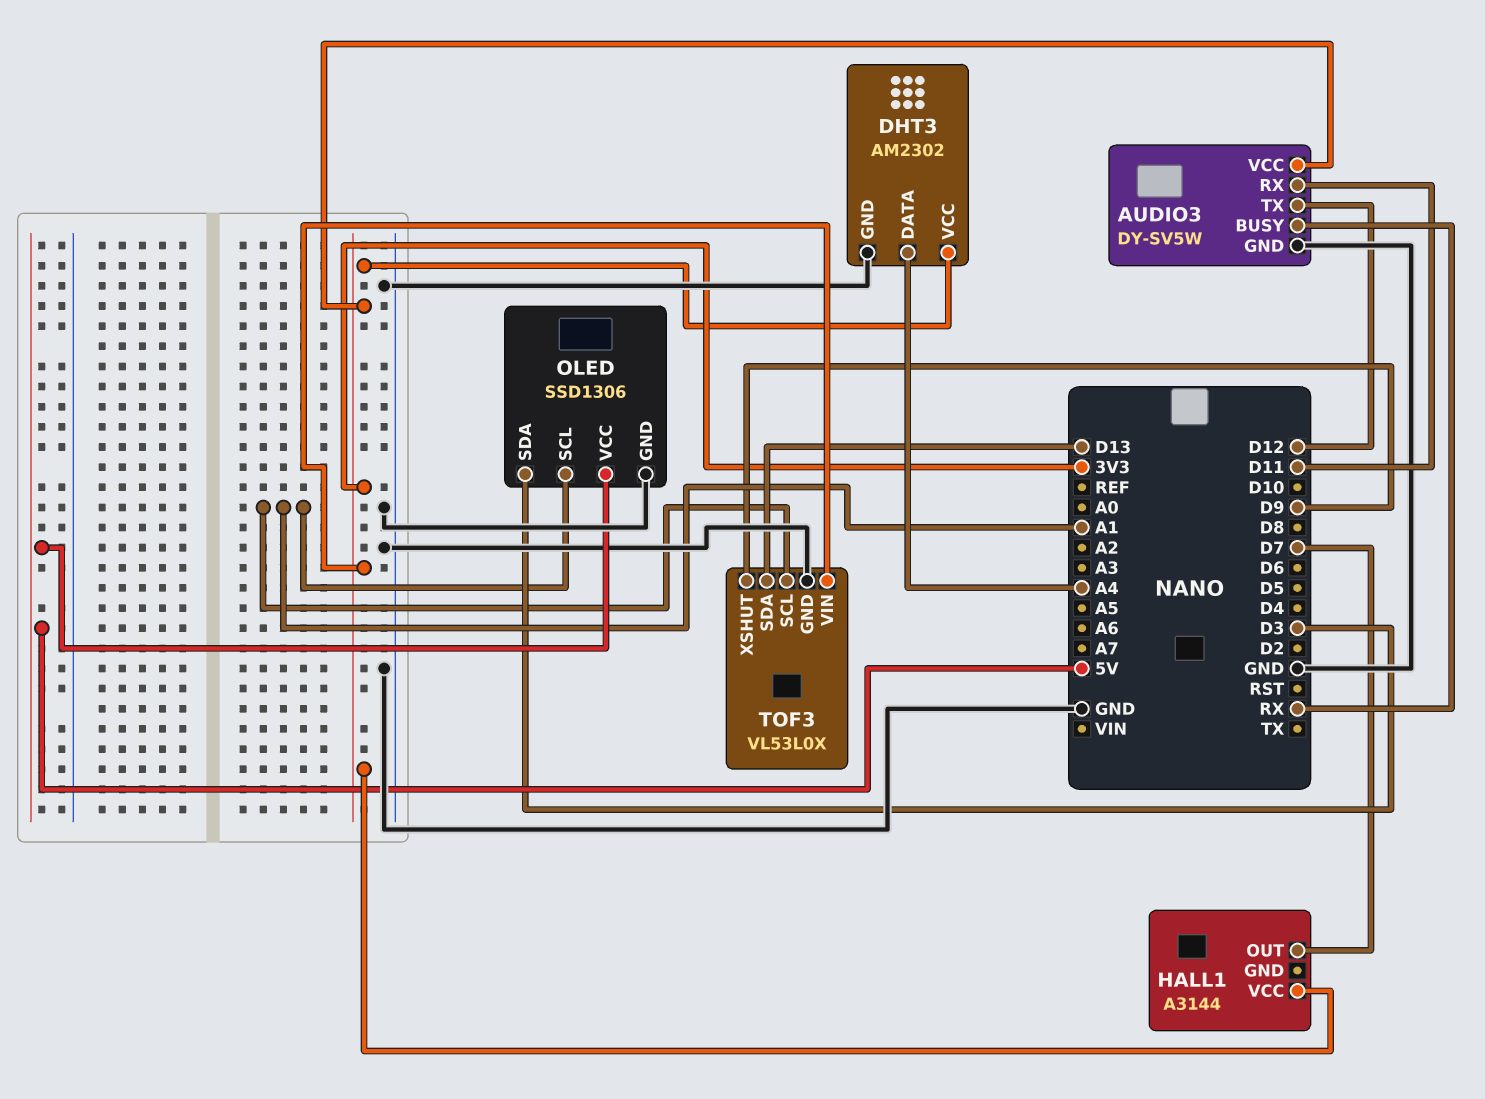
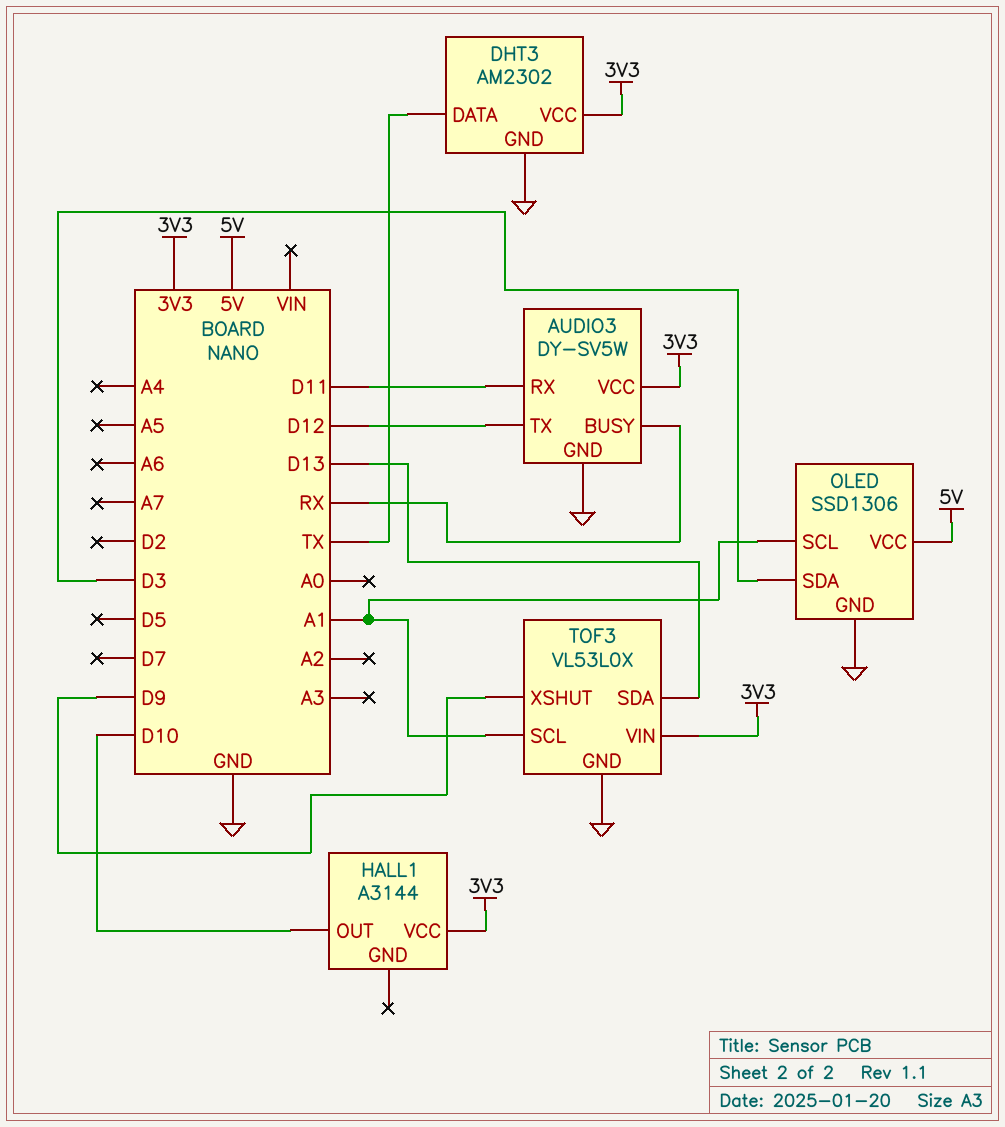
DHT3 pin DATA: A4 -> TX
HALL1 pin OUT: D7 -> D10

